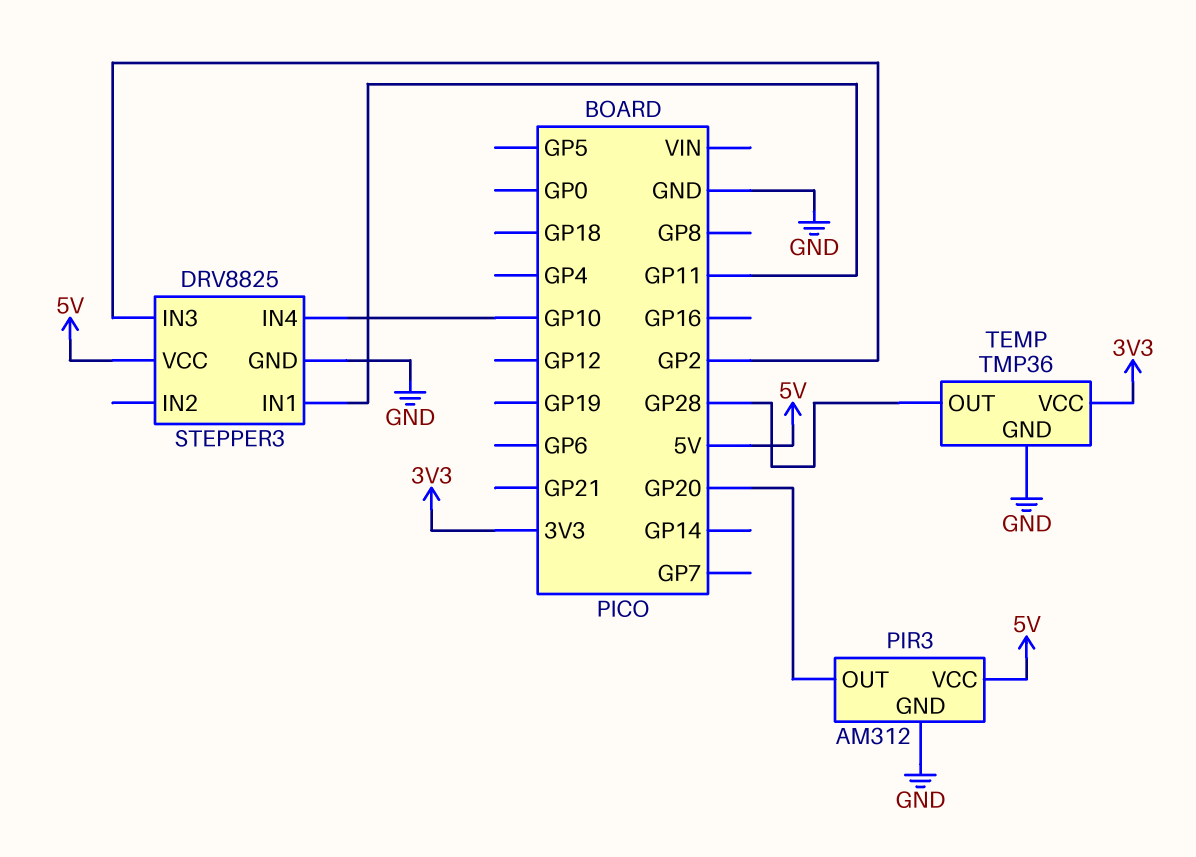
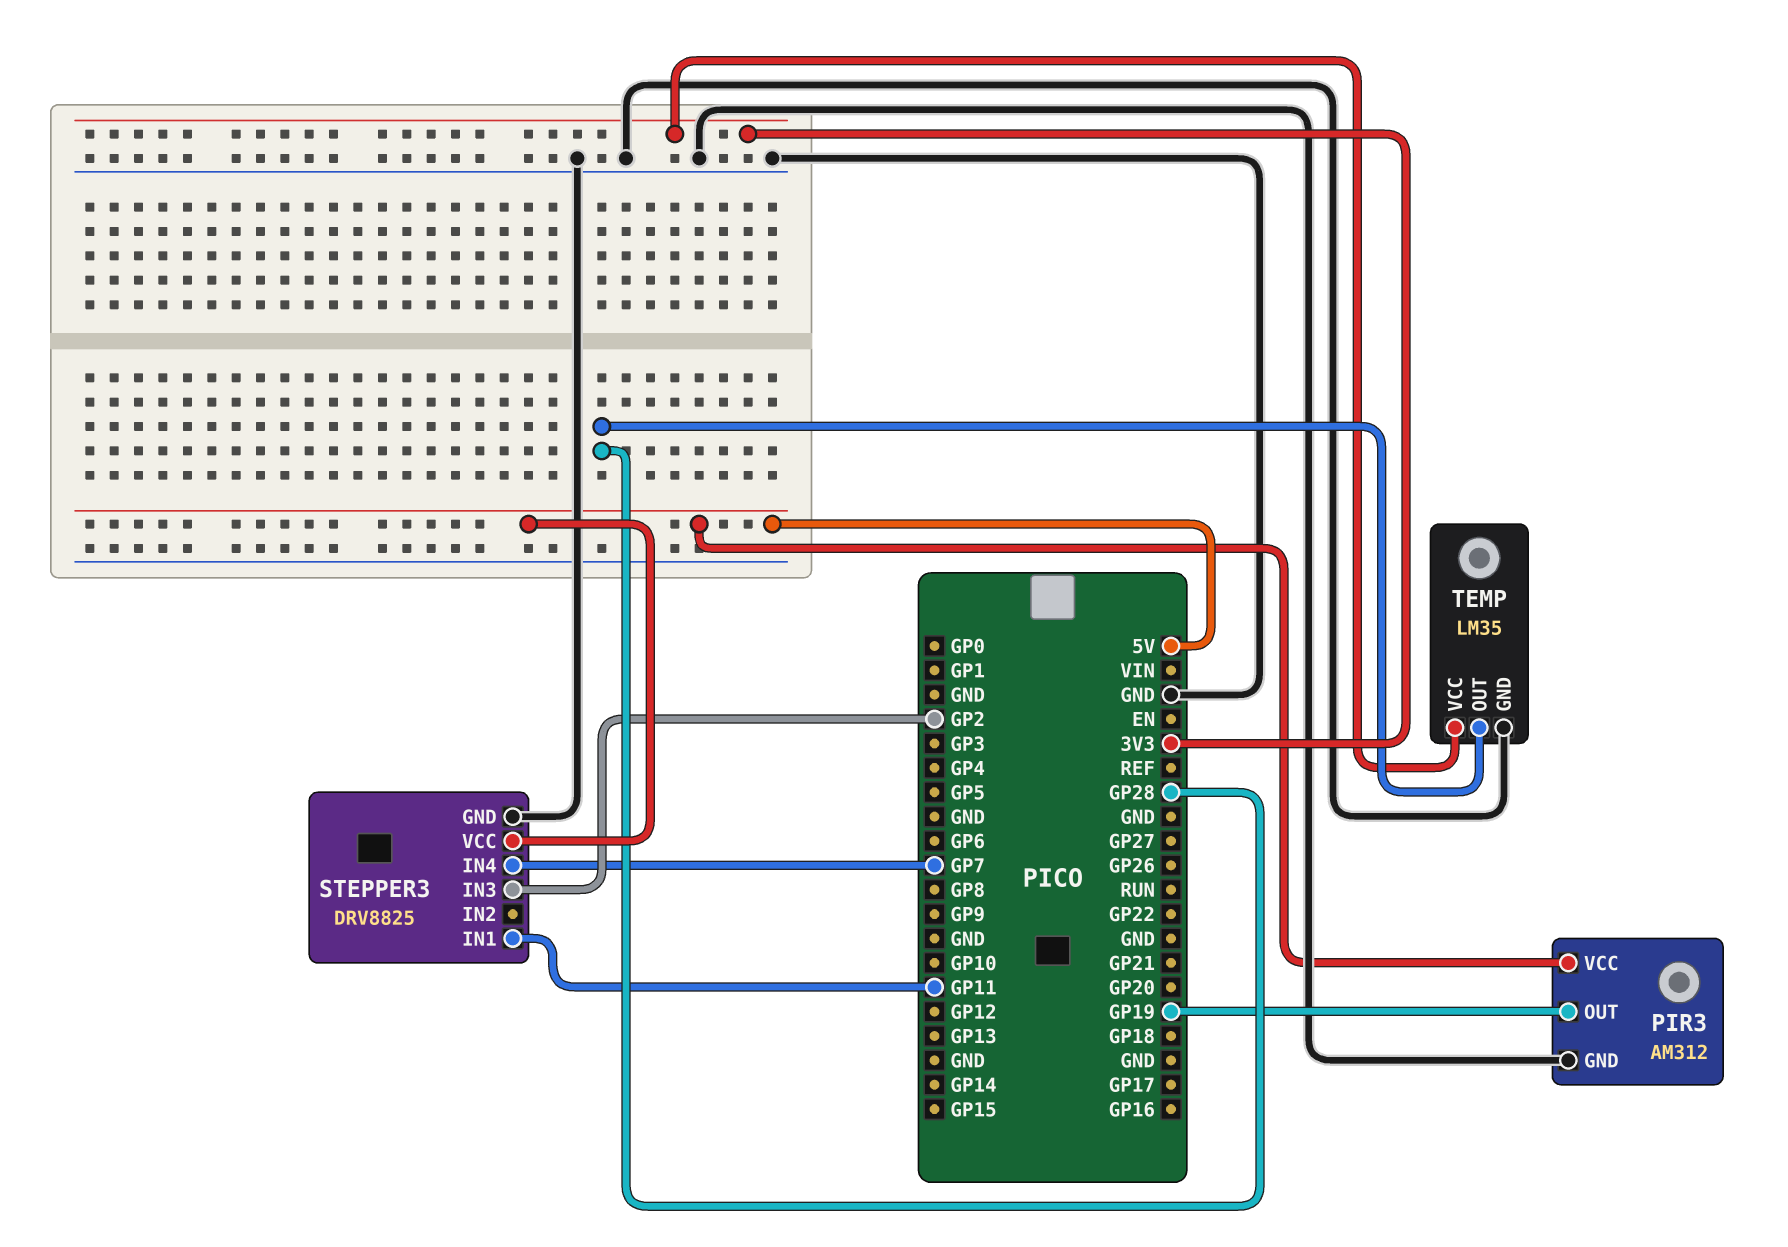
PIR3 pin OUT: GP20 -> GP19
STEPPER3 pin IN4: GP10 -> GP7
TEMP: TMP36 -> LM35

